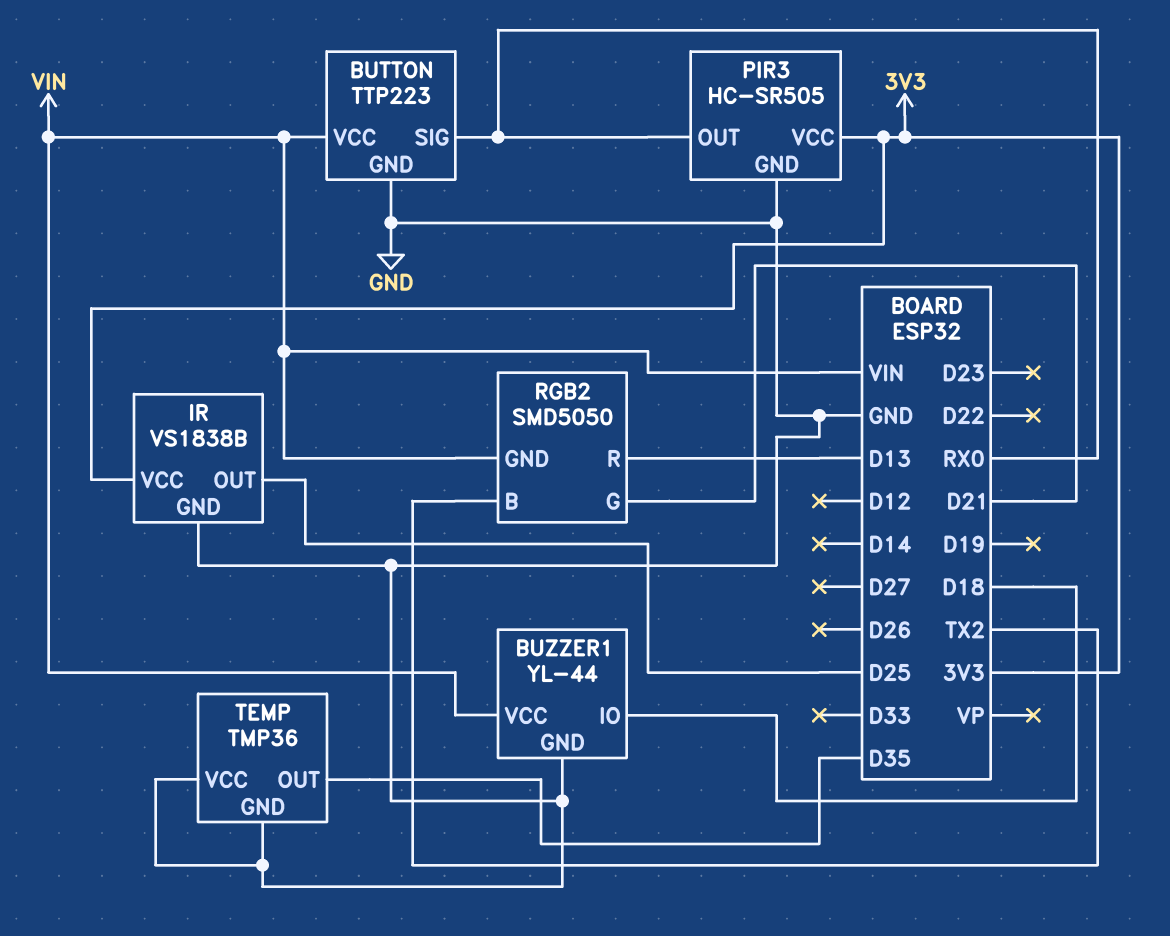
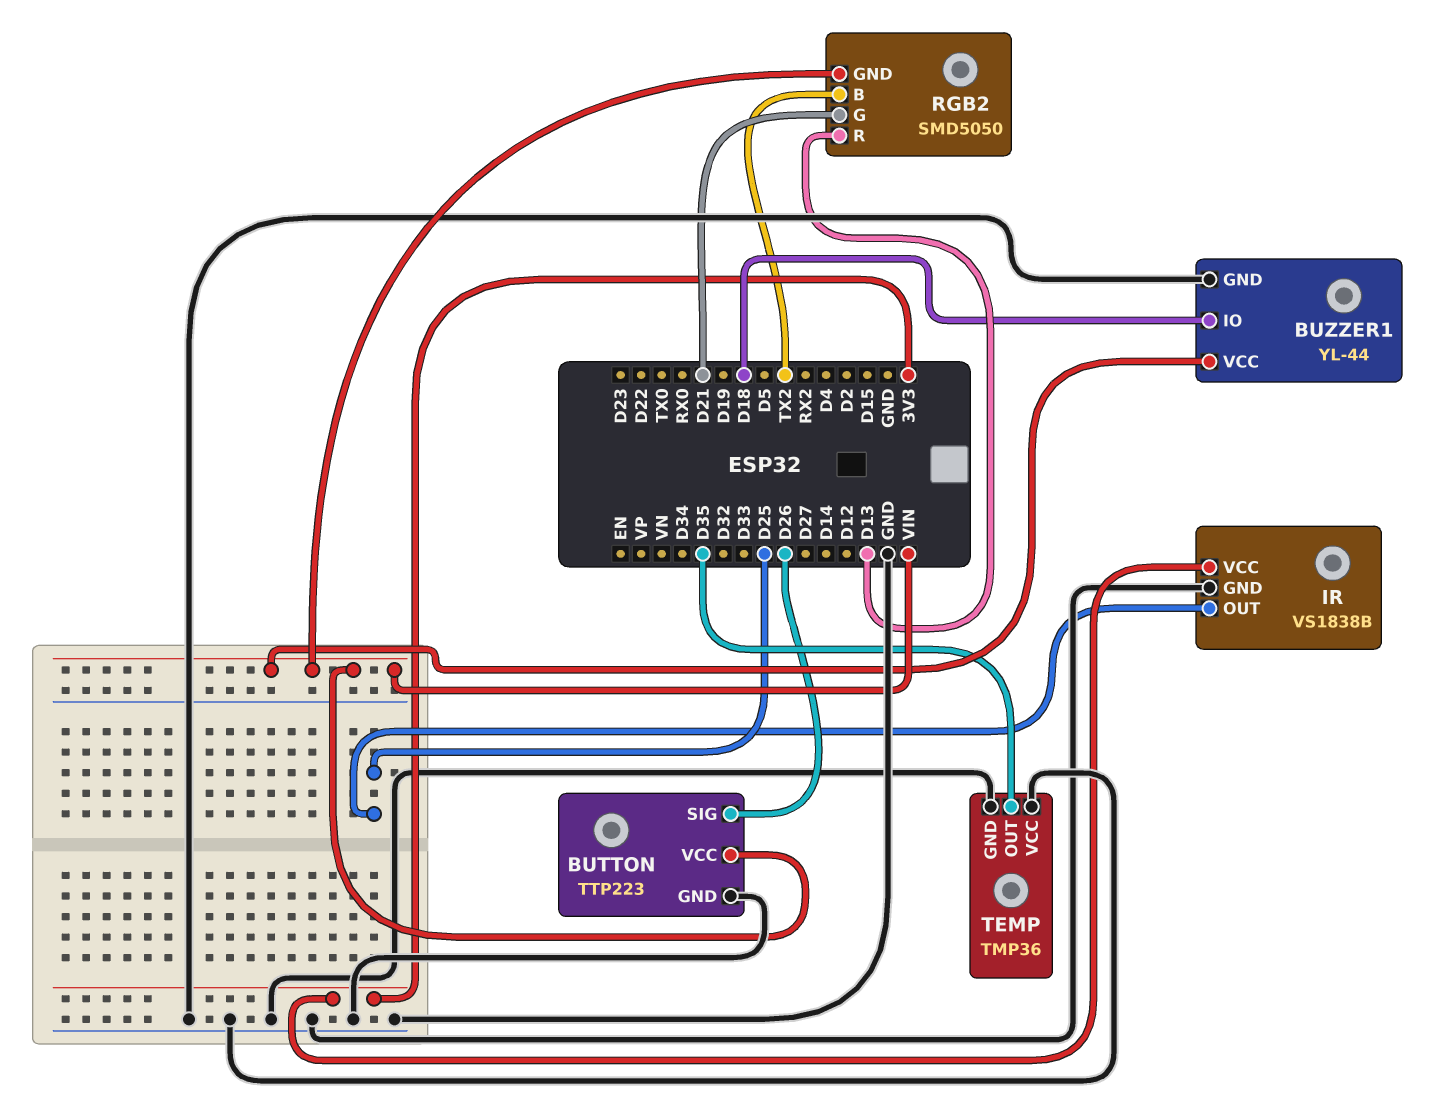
BUTTON pin SIG: RX0 -> D26
PIR3: HC-SR505 -> none
PIR3 pin GND: GND -> none
PIR3 pin OUT: RX0 -> none
PIR3 pin VCC: 3V3 -> none

